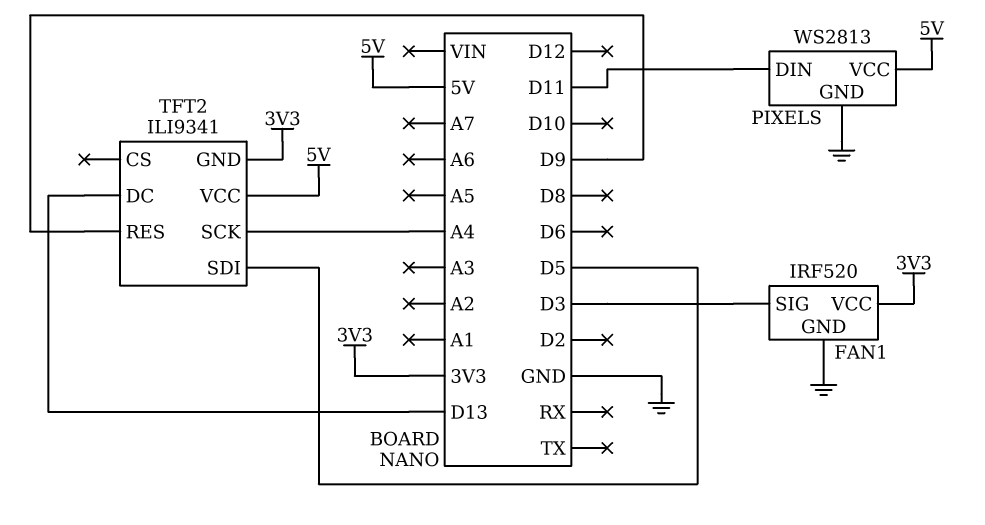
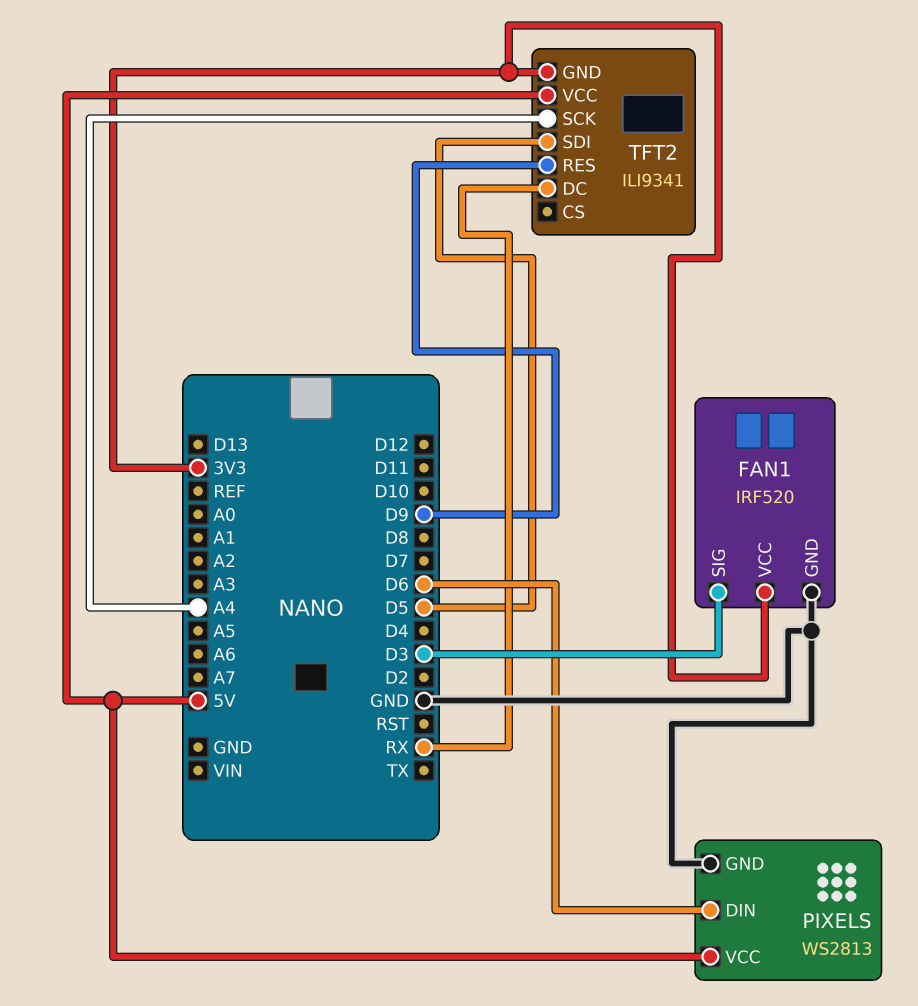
PIXELS pin DIN: D11 -> D6
TFT2 pin DC: D13 -> RX

